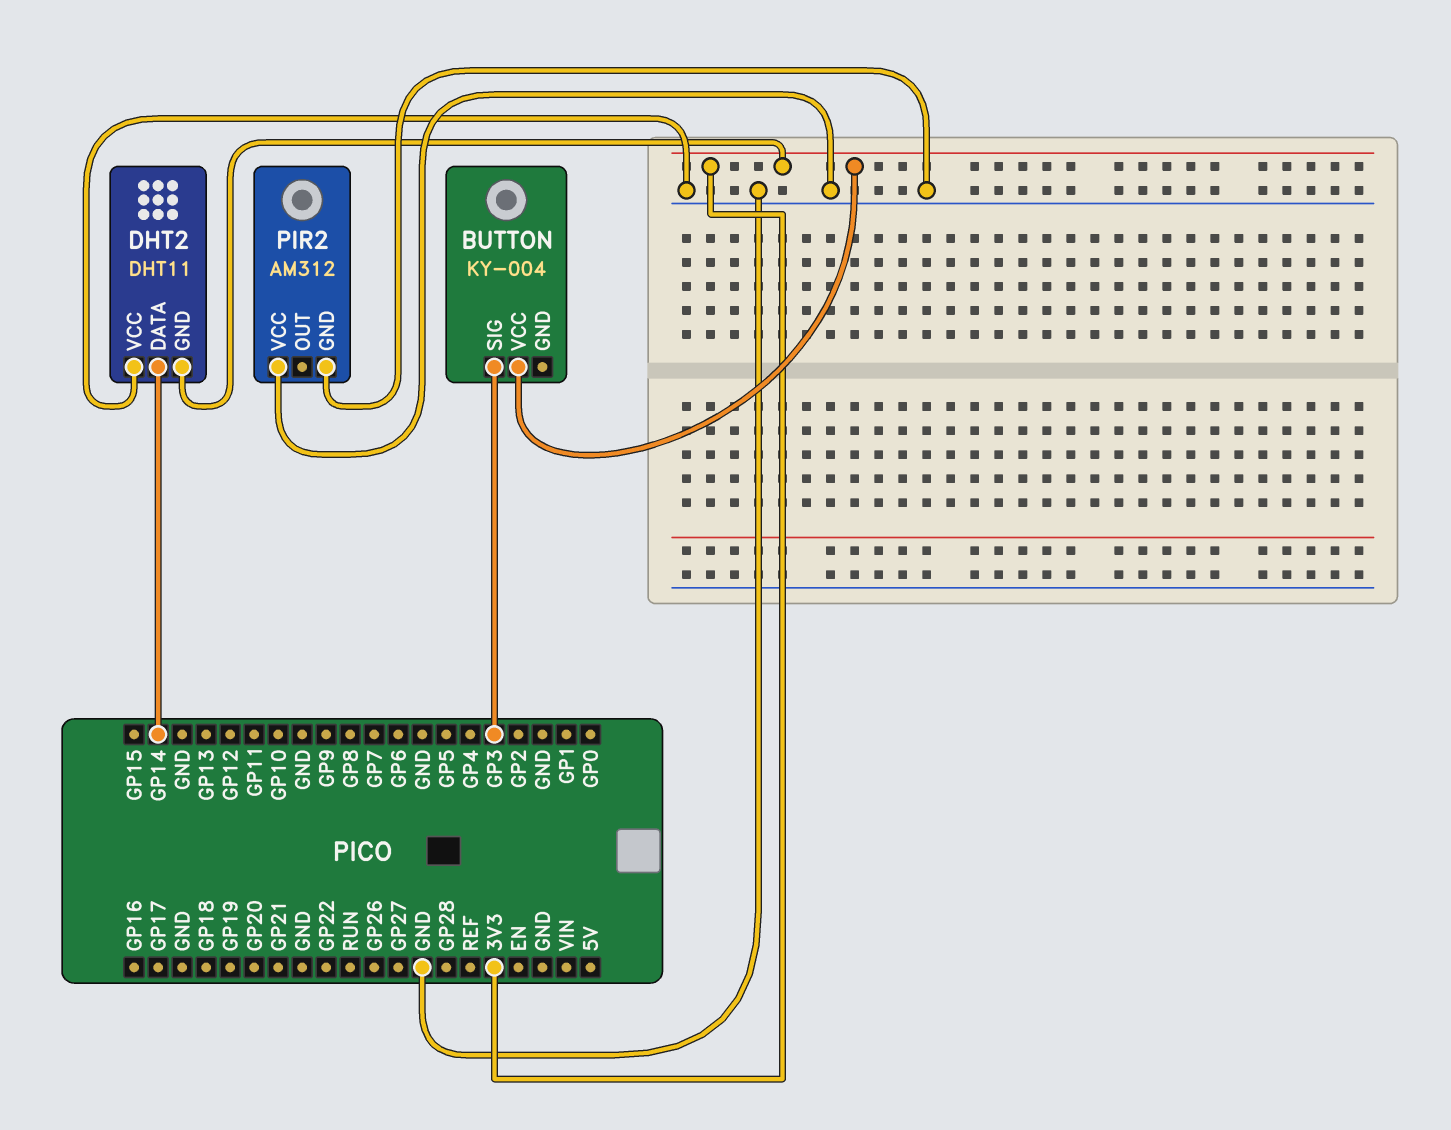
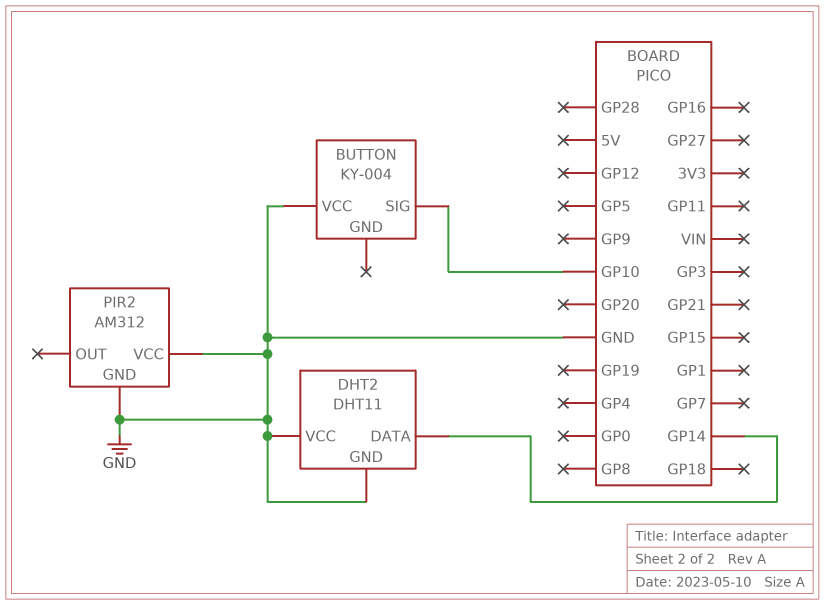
BUTTON pin SIG: GP3 -> GP10
BUTTON pin VCC: 3V3 -> GND
DHT2 pin GND: 3V3 -> GND

